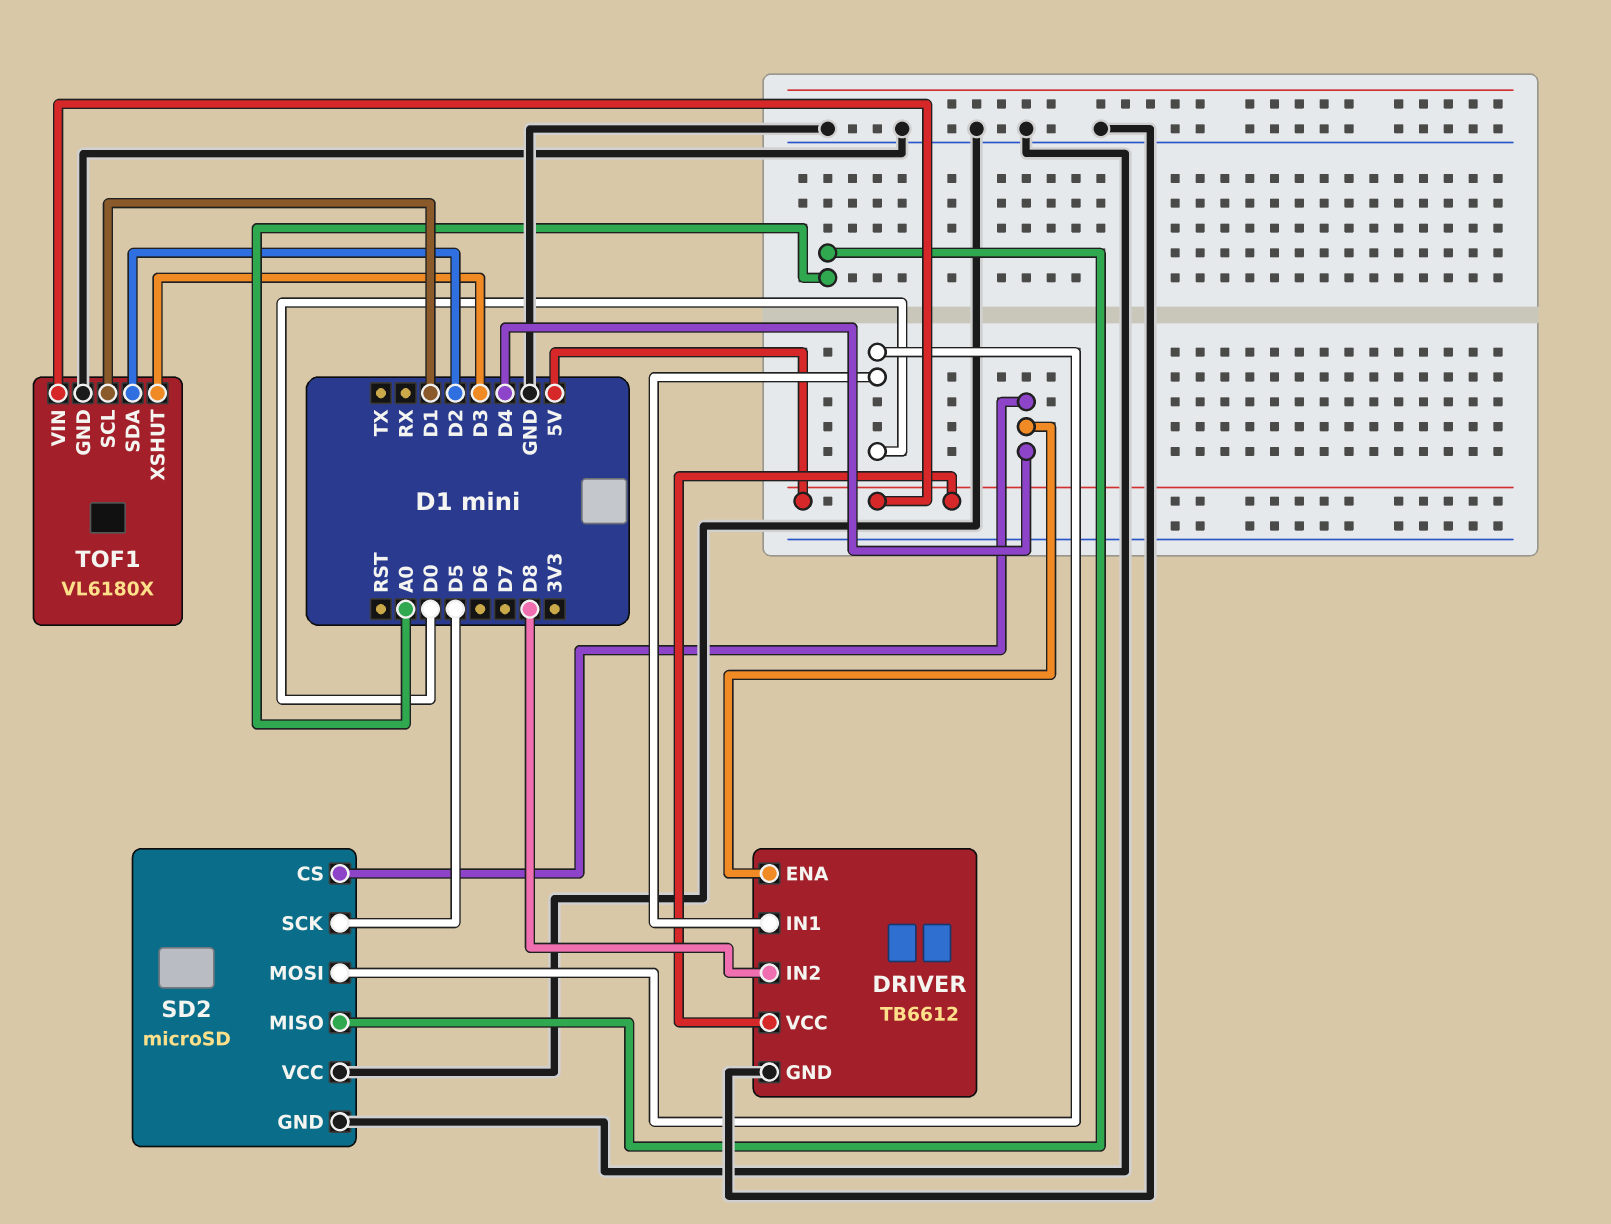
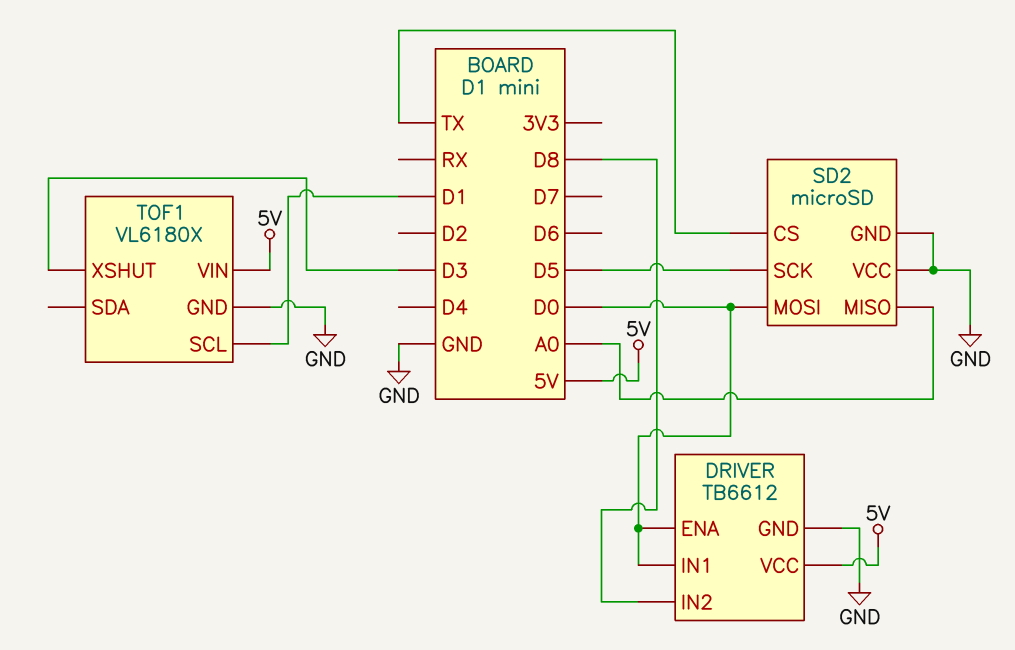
DRIVER pin ENA: D4 -> D0
SD2 pin CS: D4 -> TX
TOF1 pin SDA: D2 -> none

